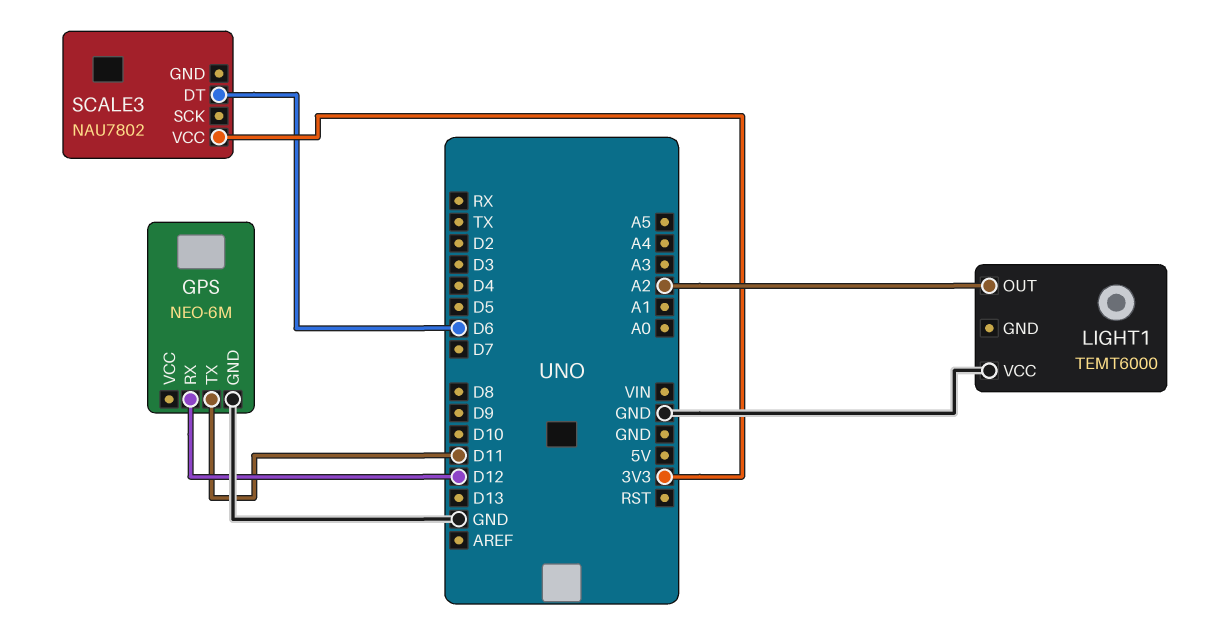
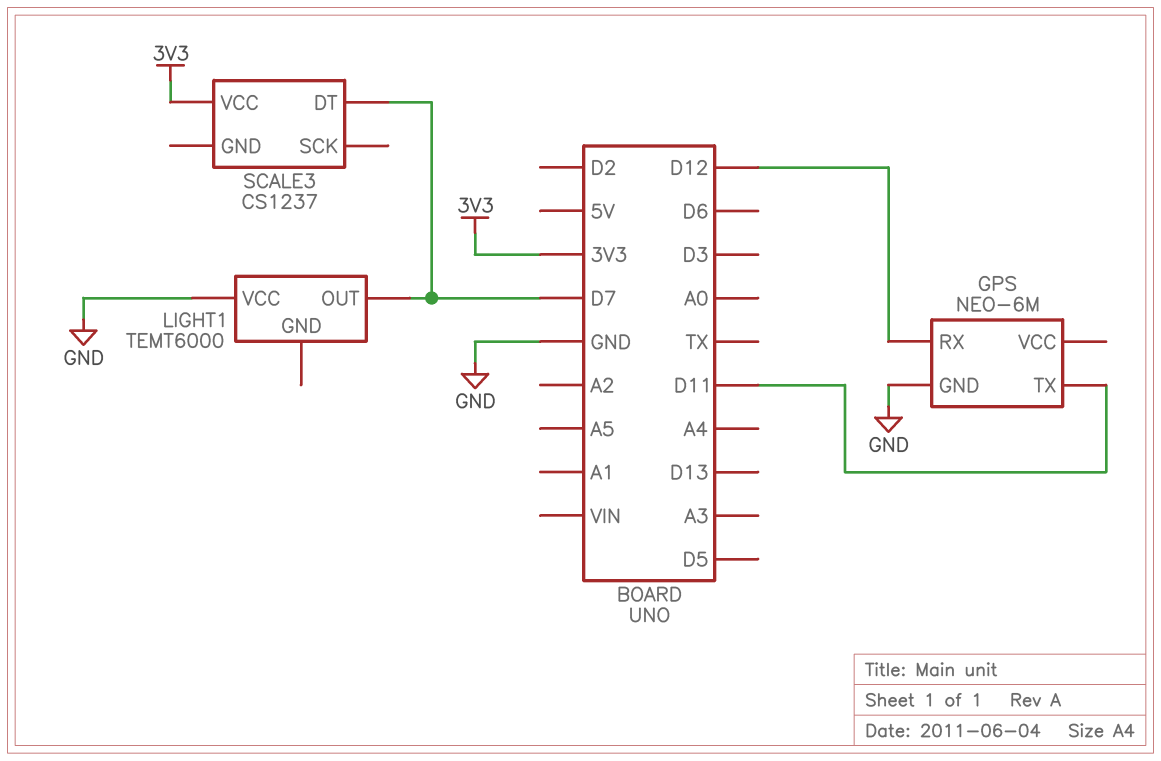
LIGHT1 pin OUT: A2 -> D7
SCALE3: NAU7802 -> CS1237
SCALE3 pin DT: D6 -> D7

